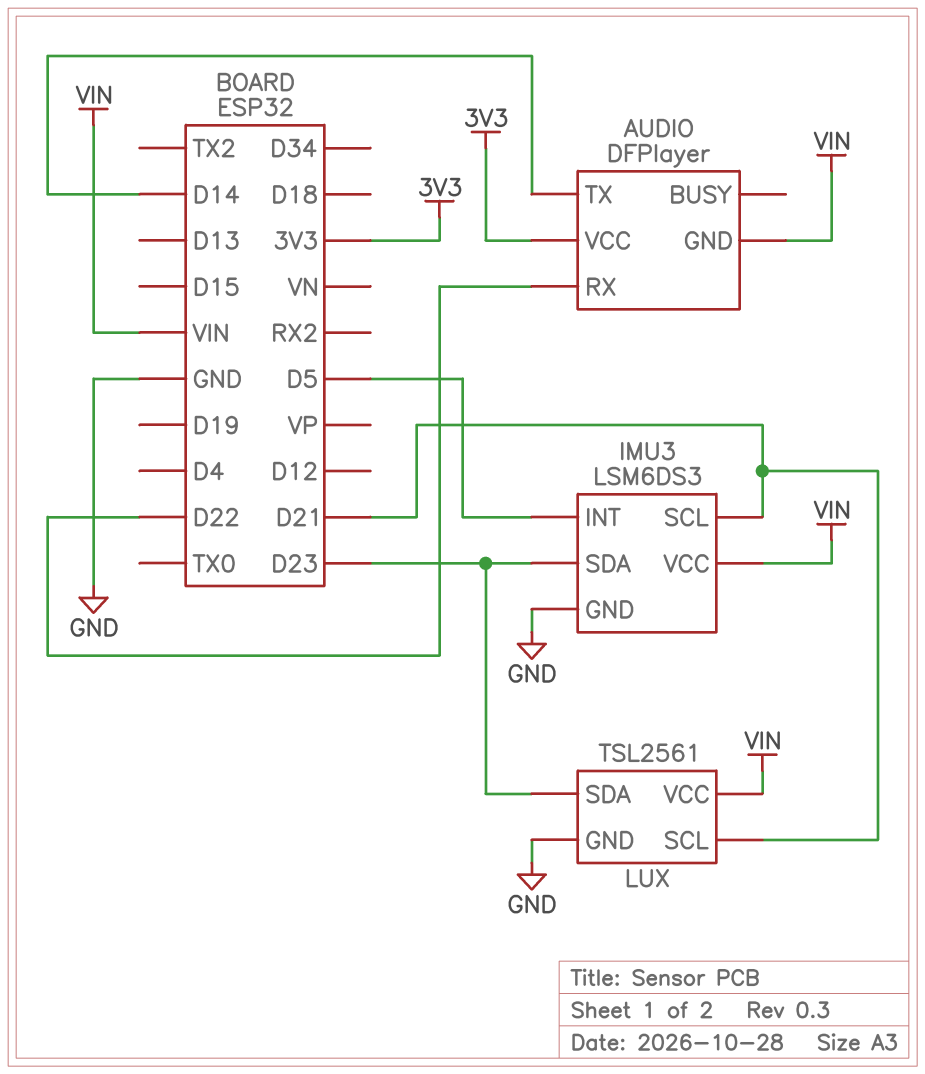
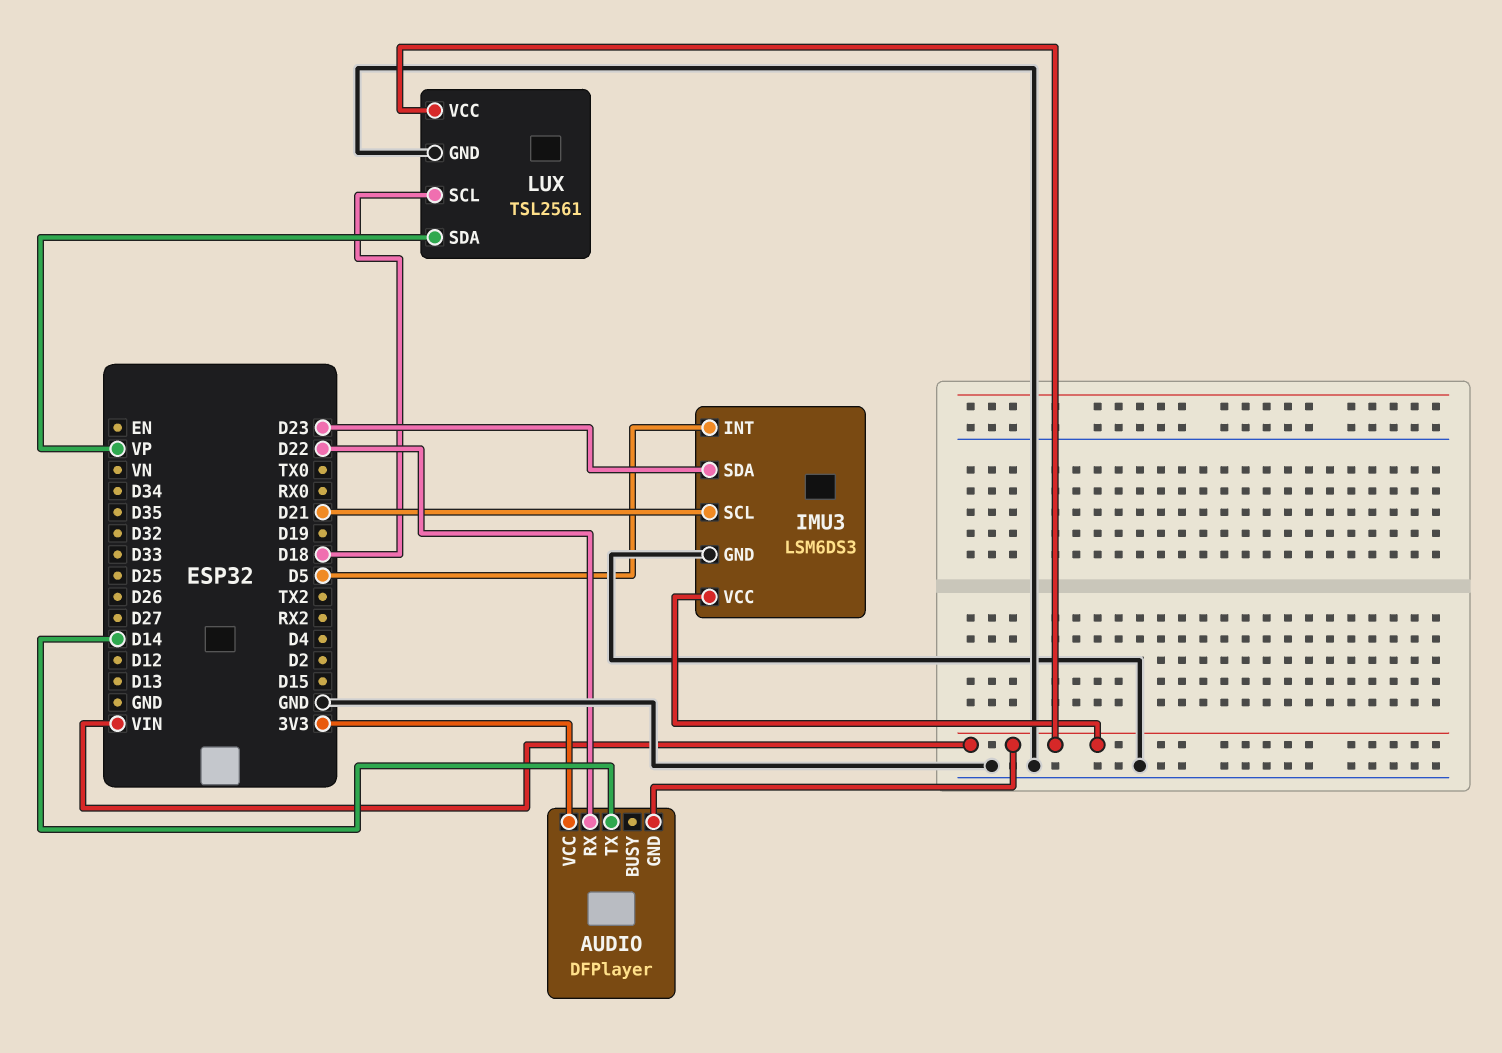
LUX pin SCL: D21 -> D18
LUX pin SDA: D23 -> VP

